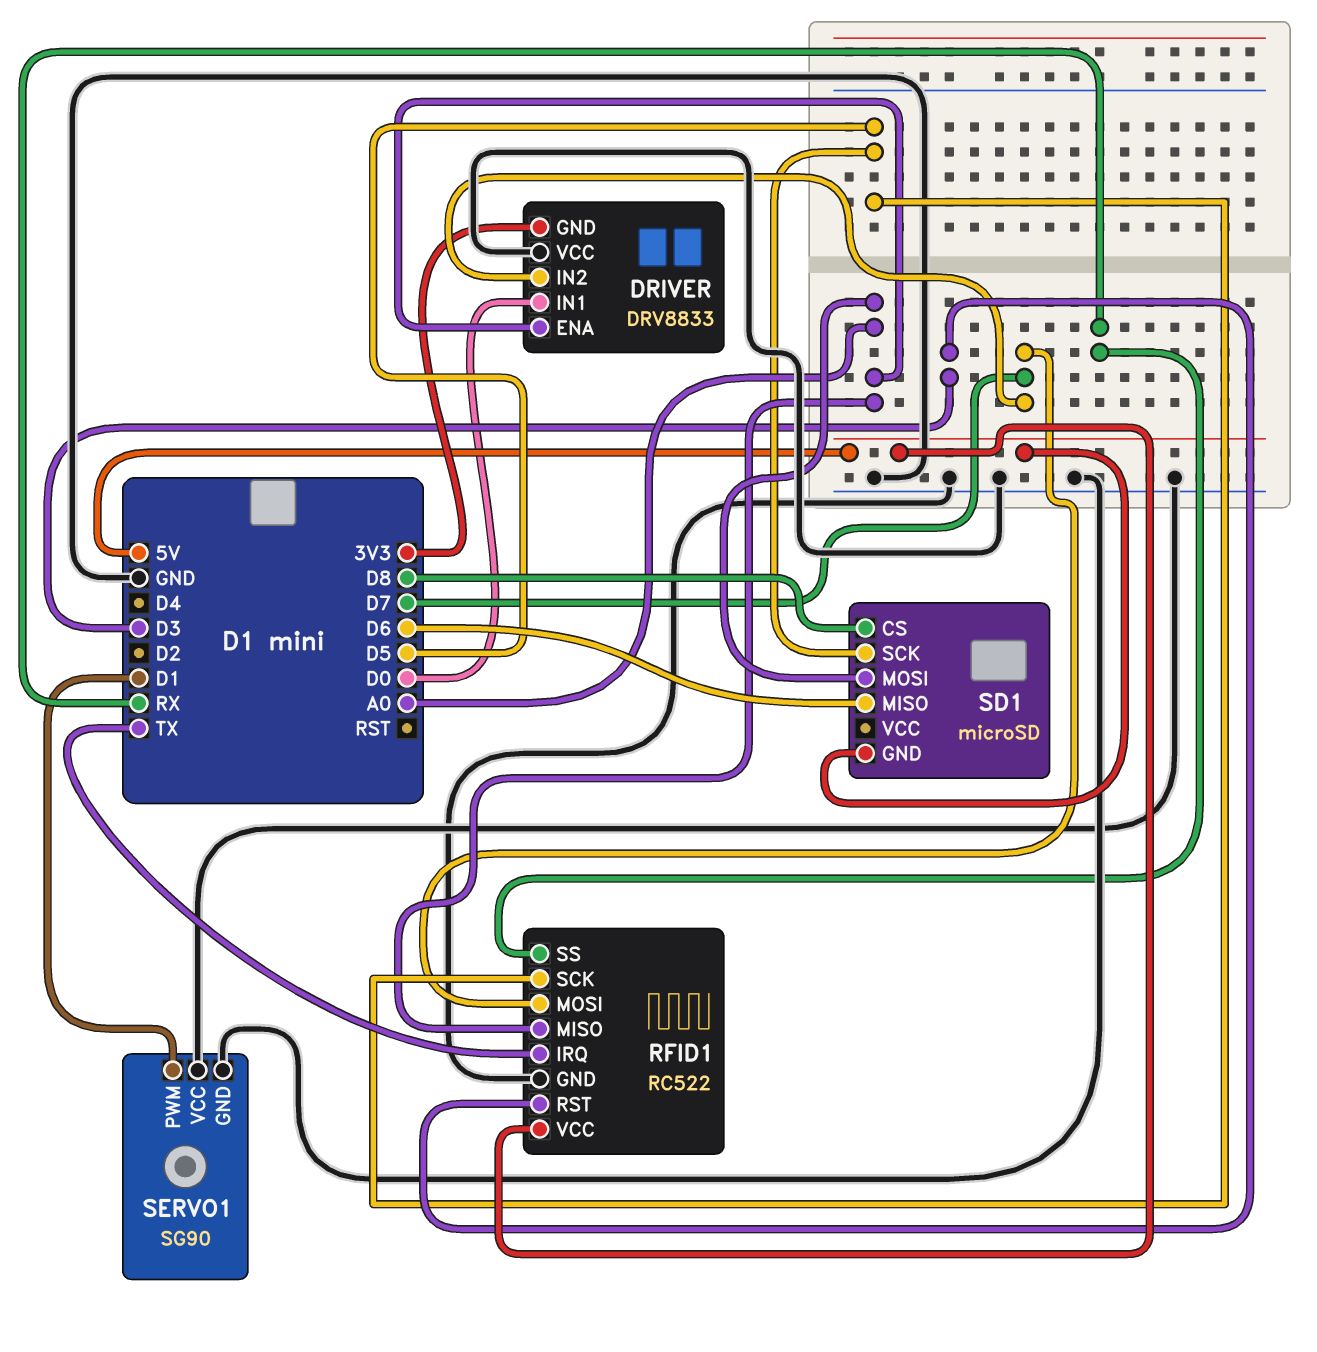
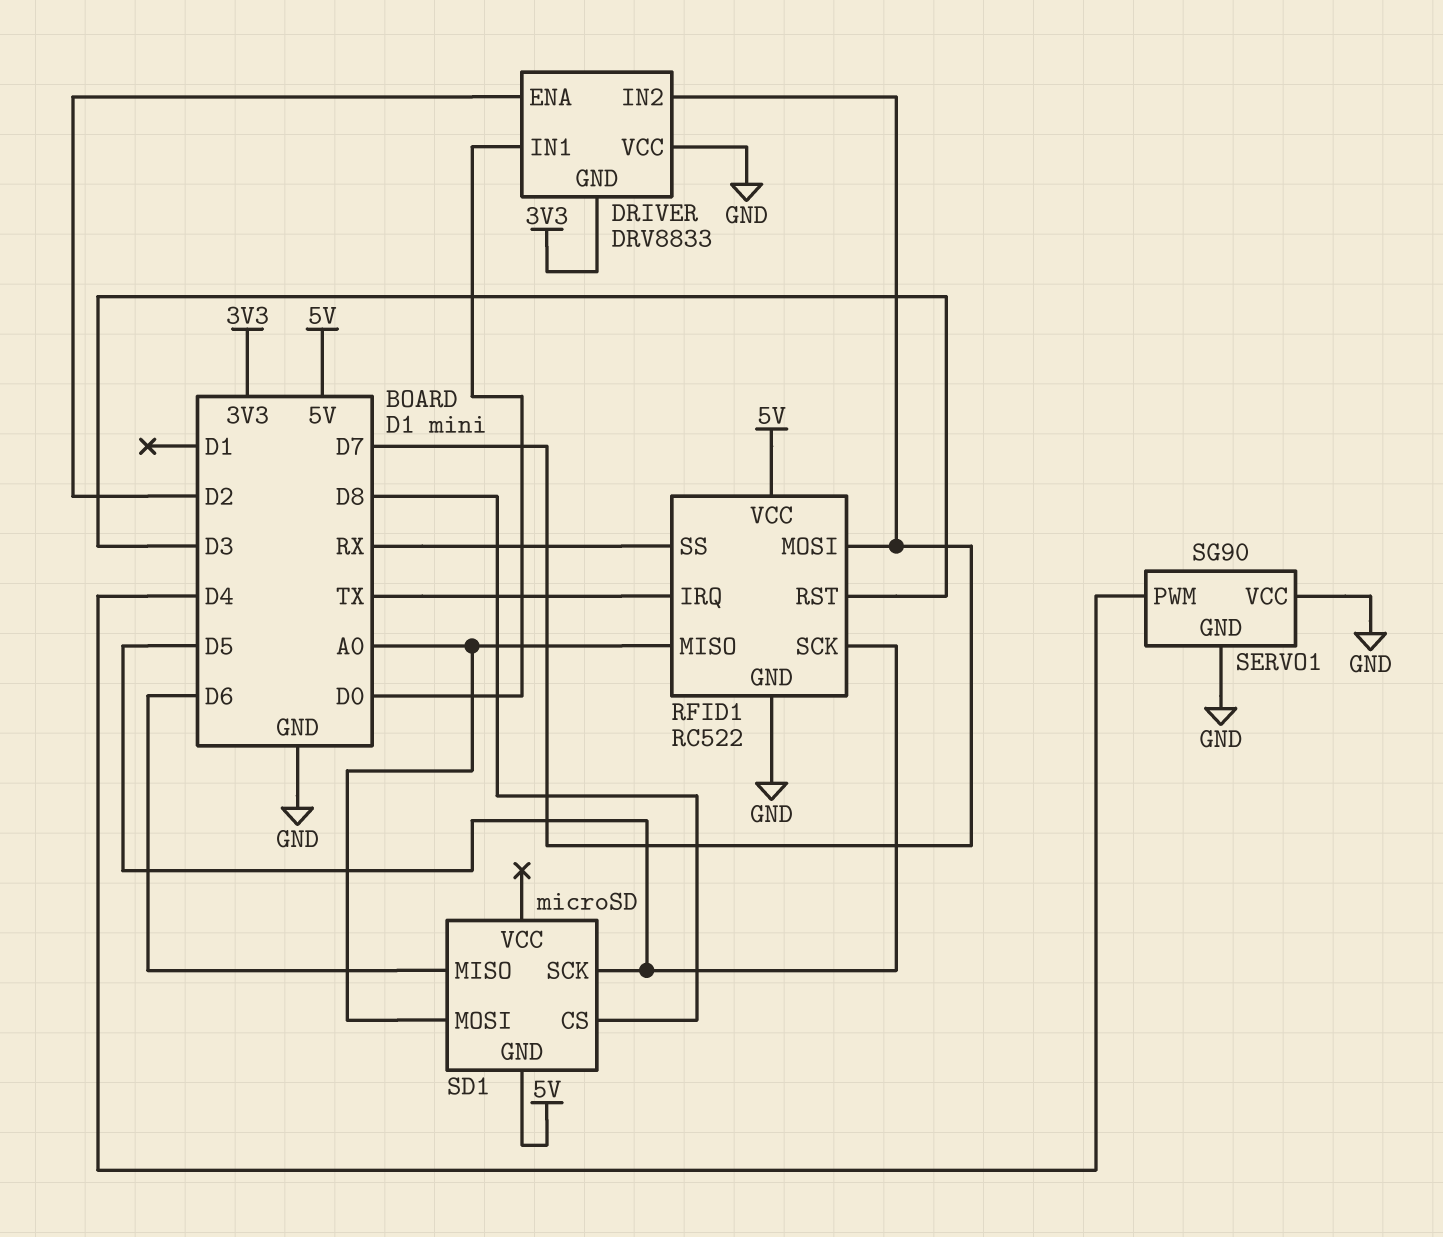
DRIVER pin ENA: A0 -> D2
SERVO1 pin PWM: D1 -> D4

